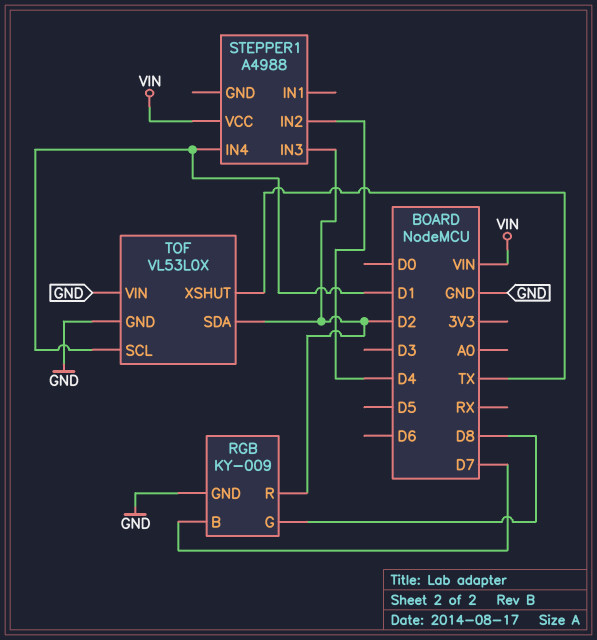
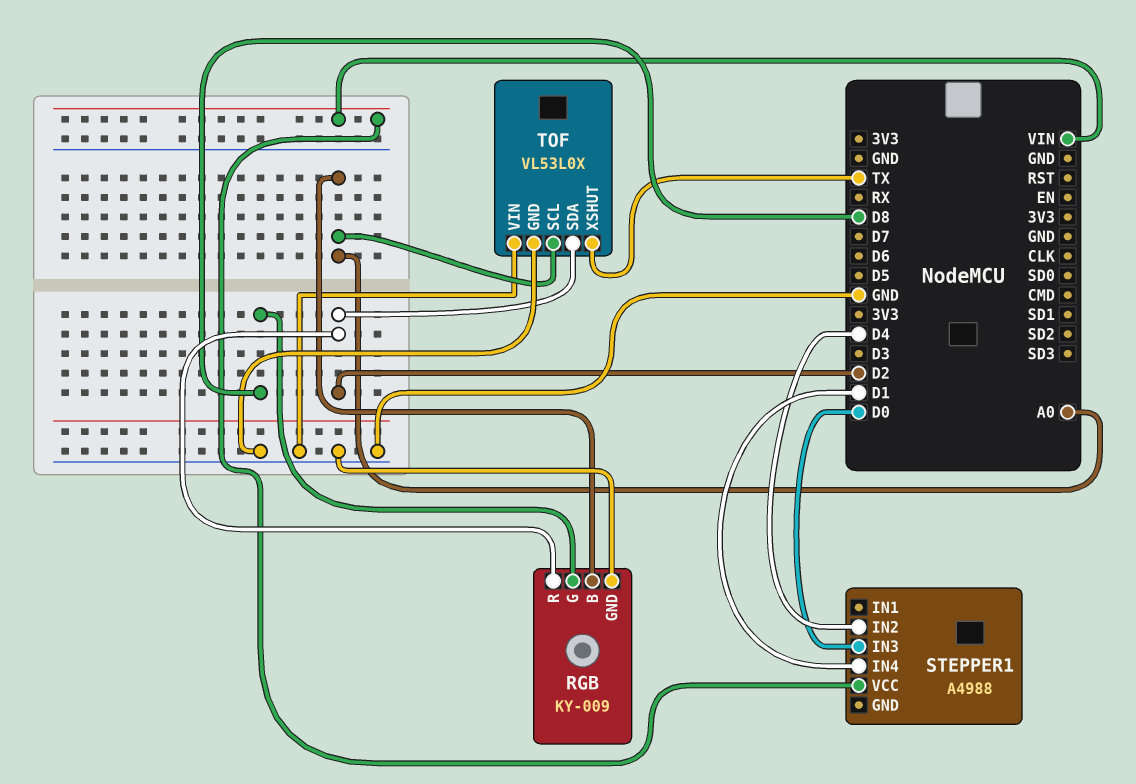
RGB pin B: D7 -> A0
STEPPER1 pin IN3: D2 -> D0
TOF pin SCL: D1 -> A0

